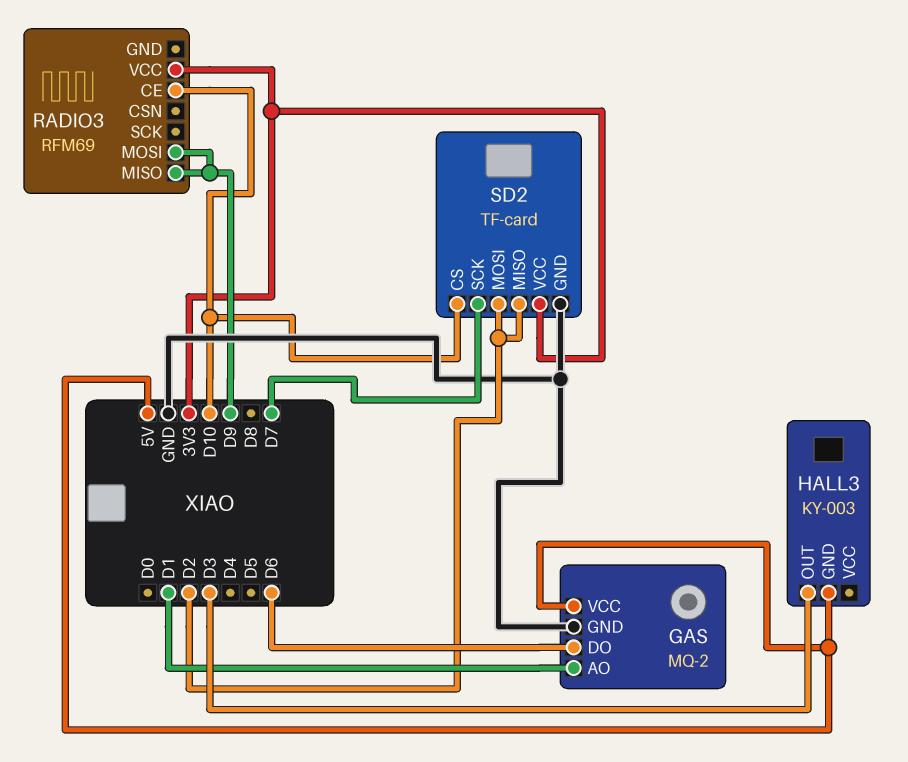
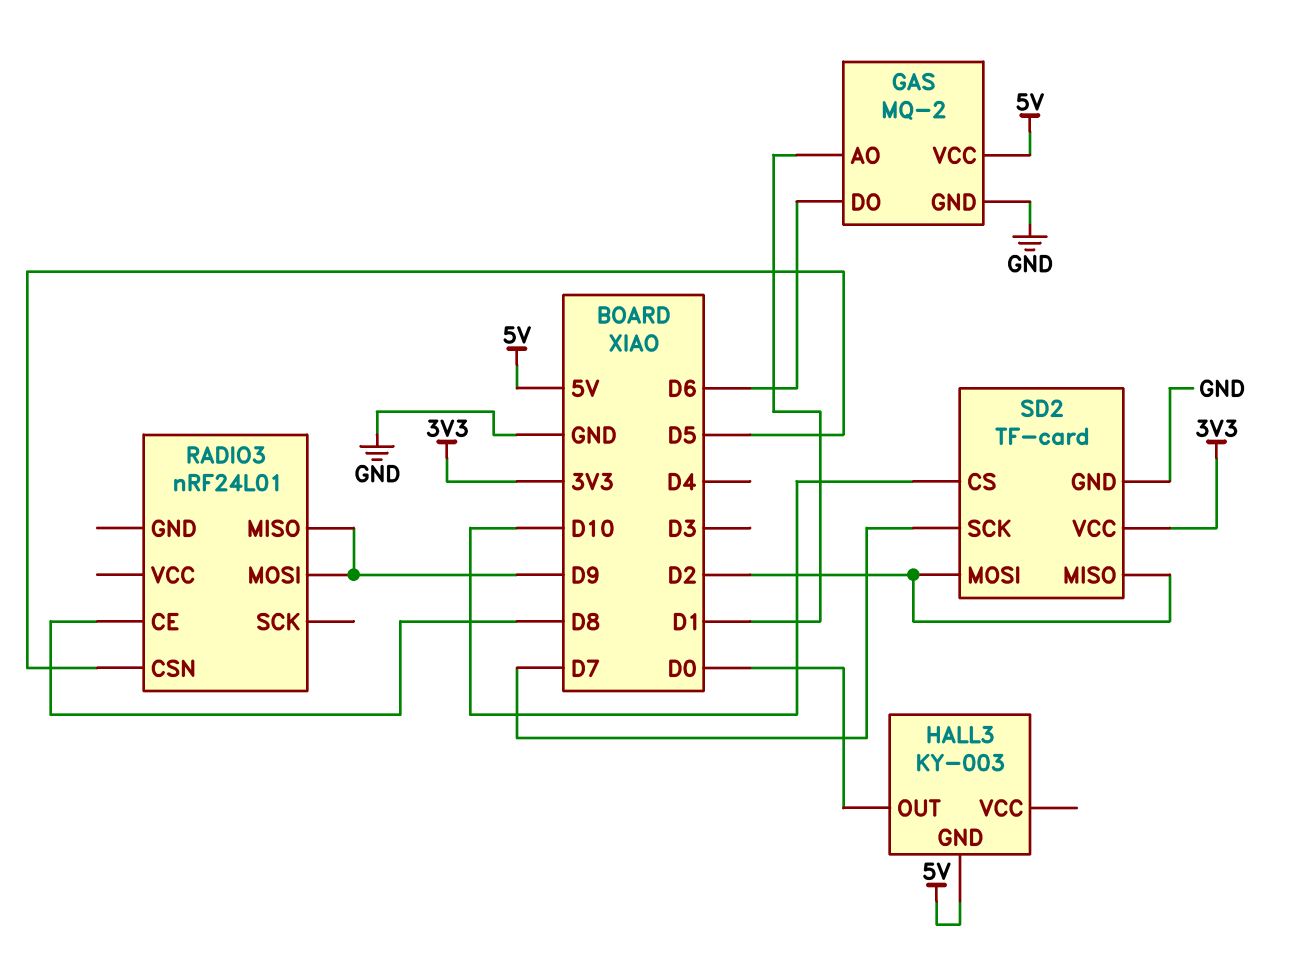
HALL3 pin OUT: D3 -> D0
RADIO3: RFM69 -> nRF24L01
RADIO3 pin CE: D10 -> D8
RADIO3 pin CSN: none -> D5
RADIO3 pin VCC: 3V3 -> none

